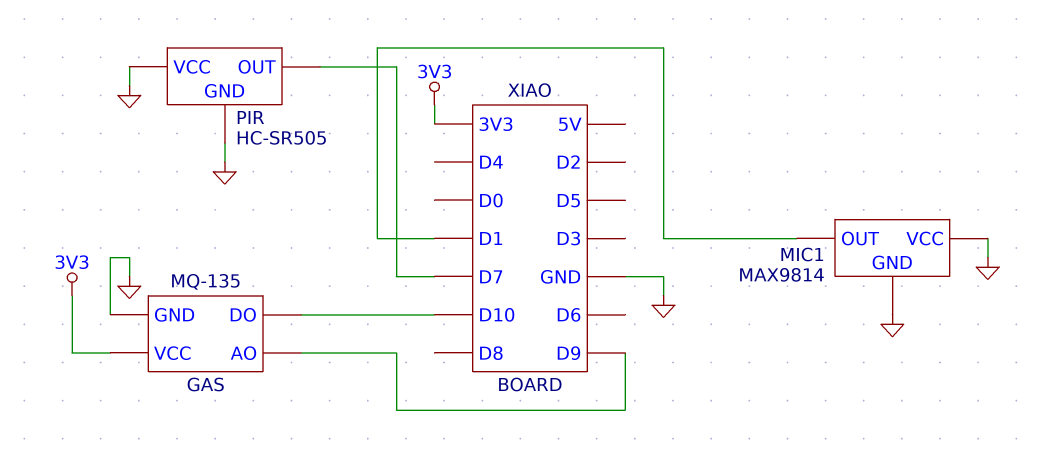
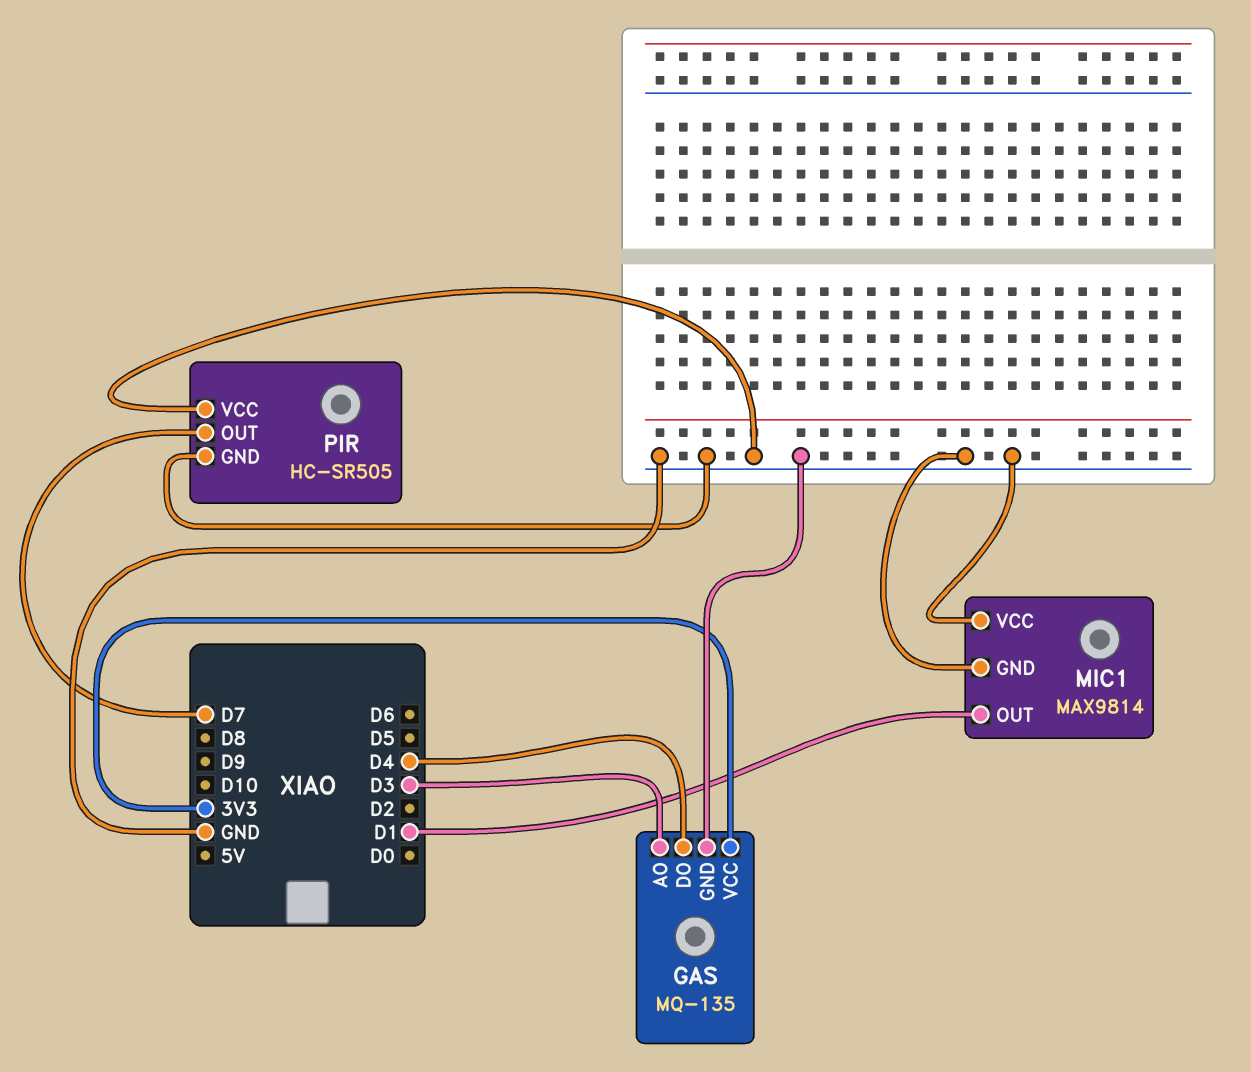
GAS pin AO: D9 -> D3
GAS pin DO: D10 -> D4

